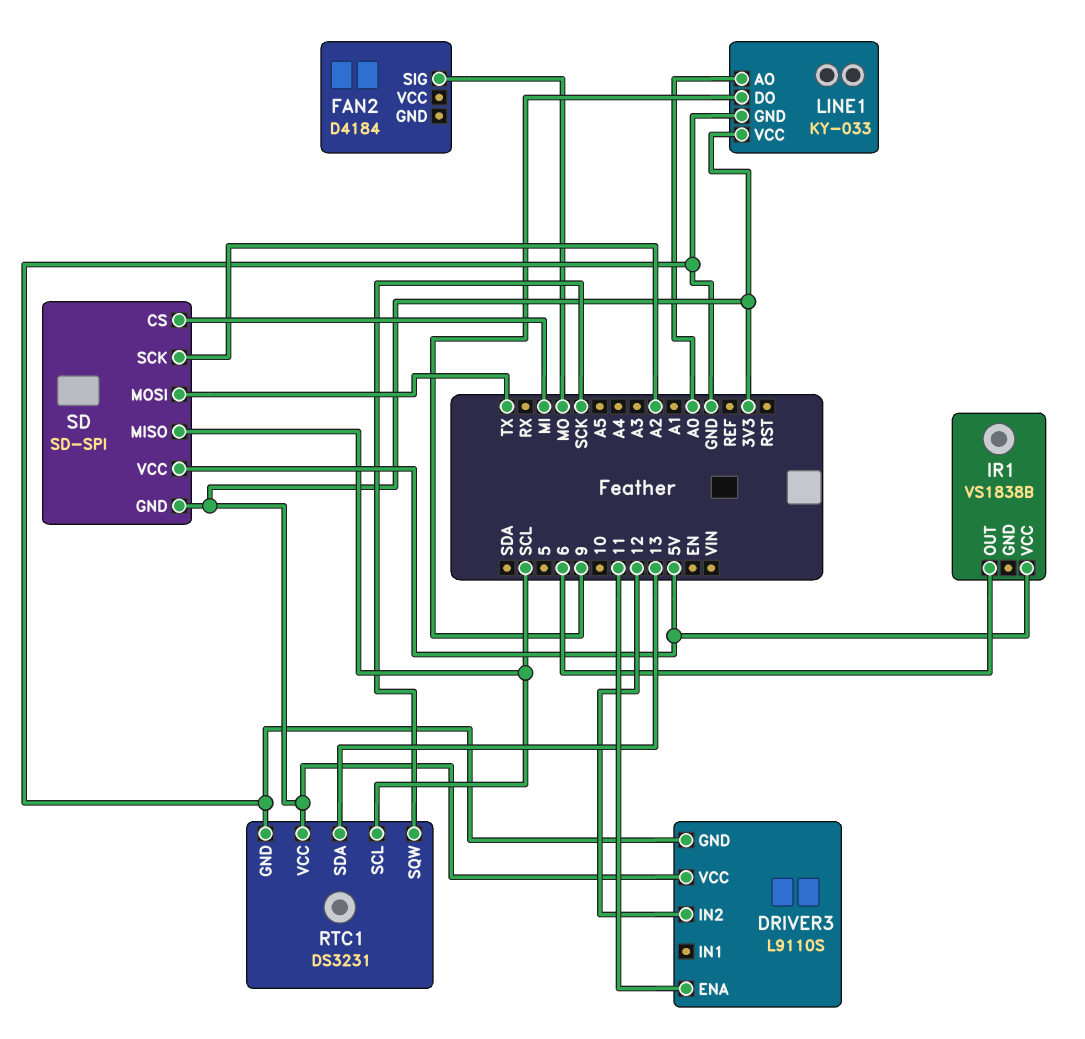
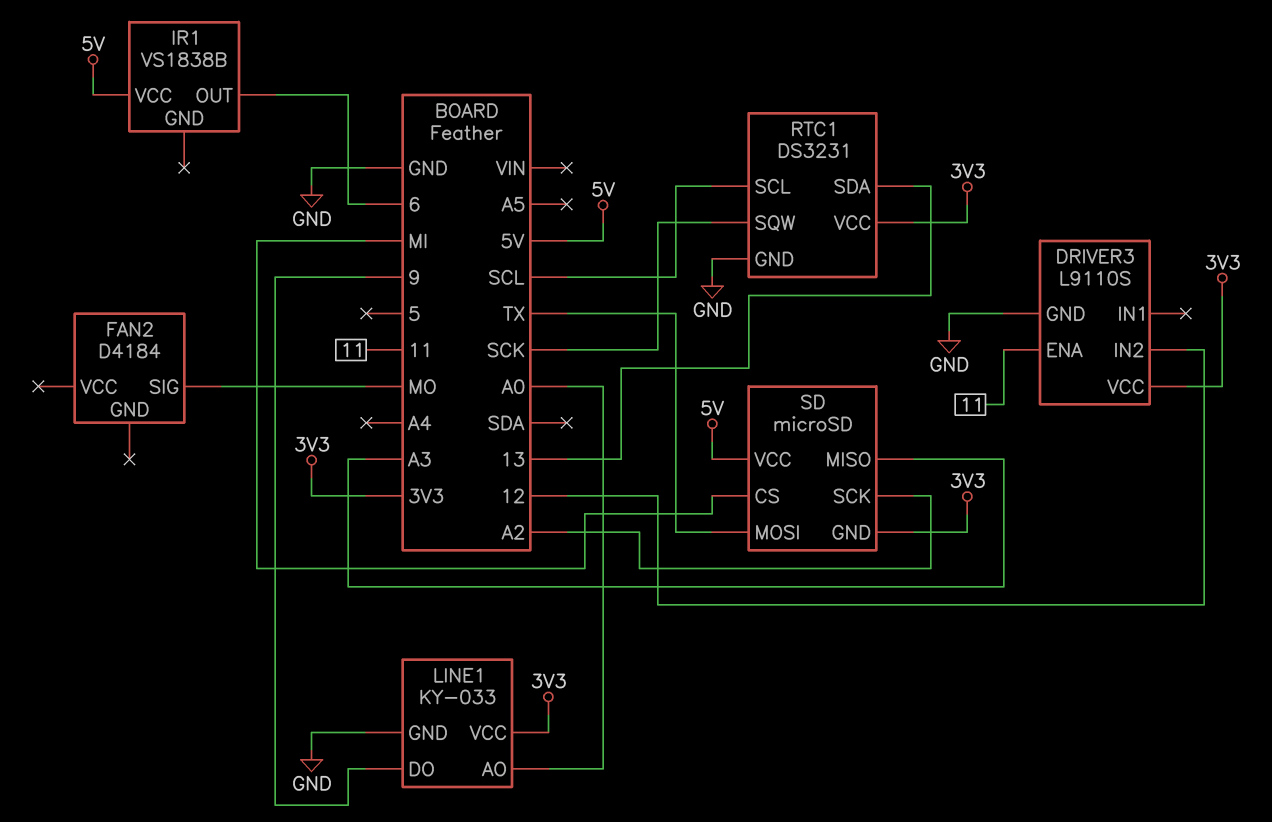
SD: SD-SPI -> microSD
SD pin MISO: SCL -> A3

